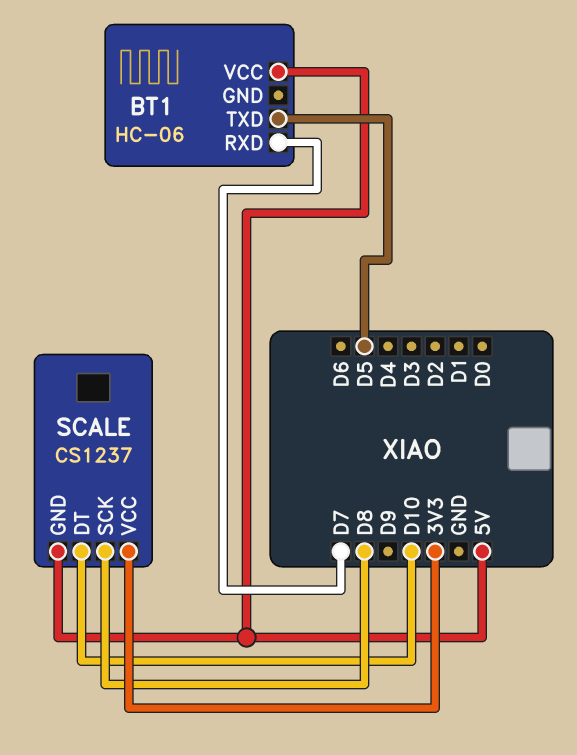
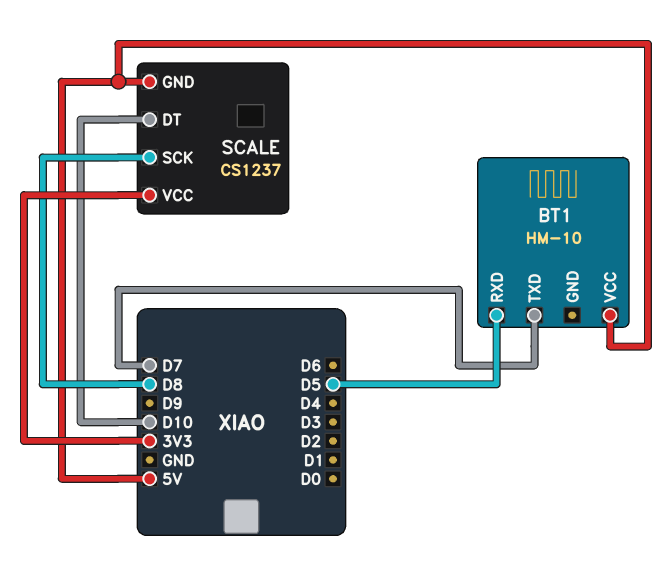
BT1: HC-06 -> HM-10
BT1 pin RXD: D7 -> D5
BT1 pin TXD: D5 -> D7

